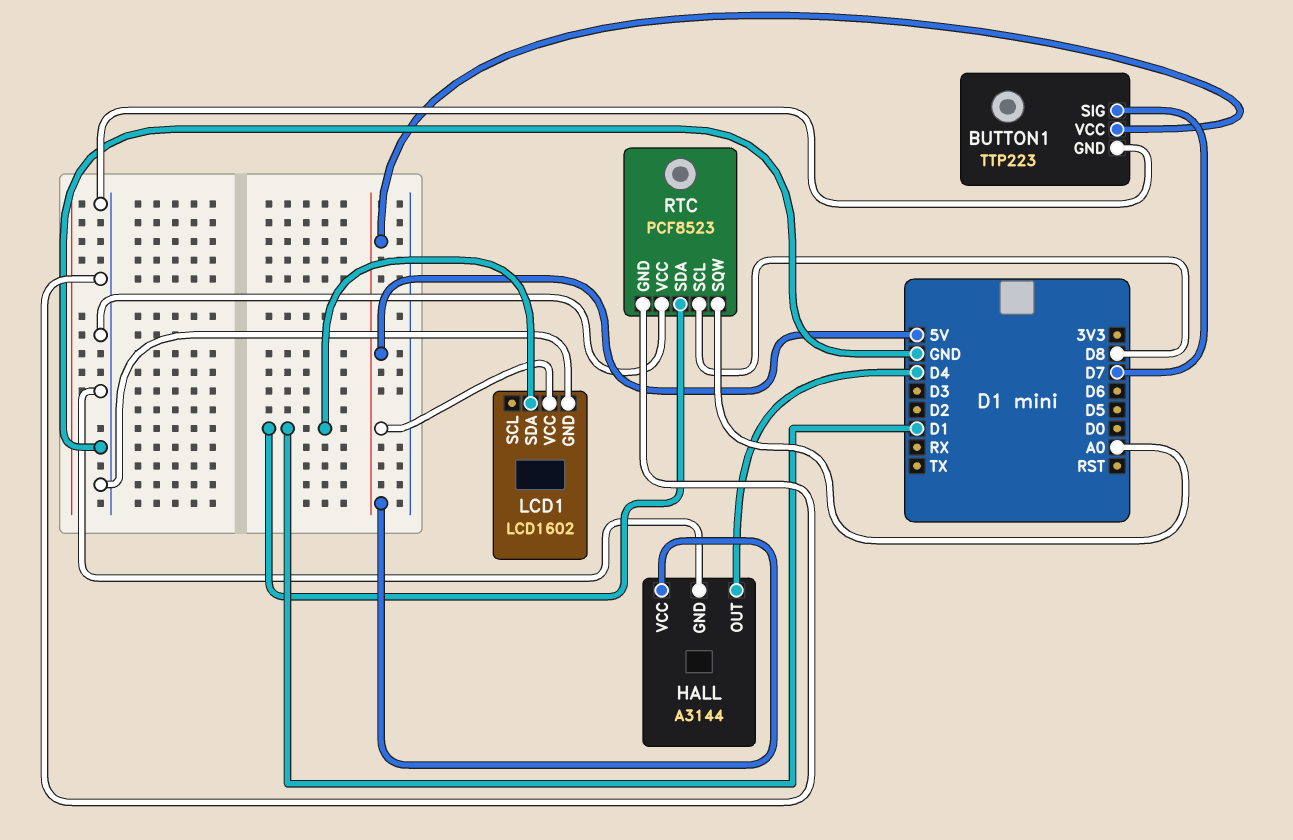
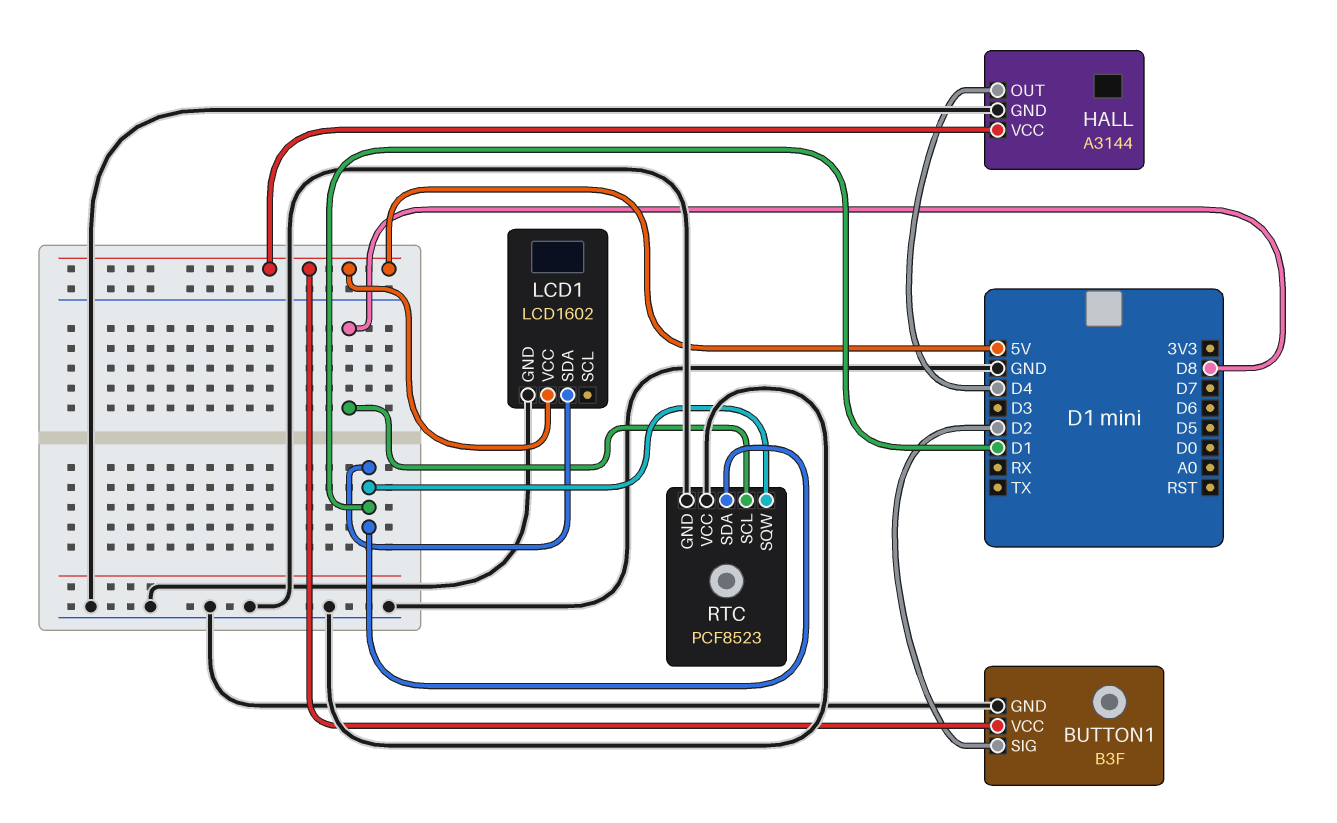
BUTTON1: TTP223 -> B3F
BUTTON1 pin SIG: D7 -> D2
RTC pin SQW: A0 -> D1

